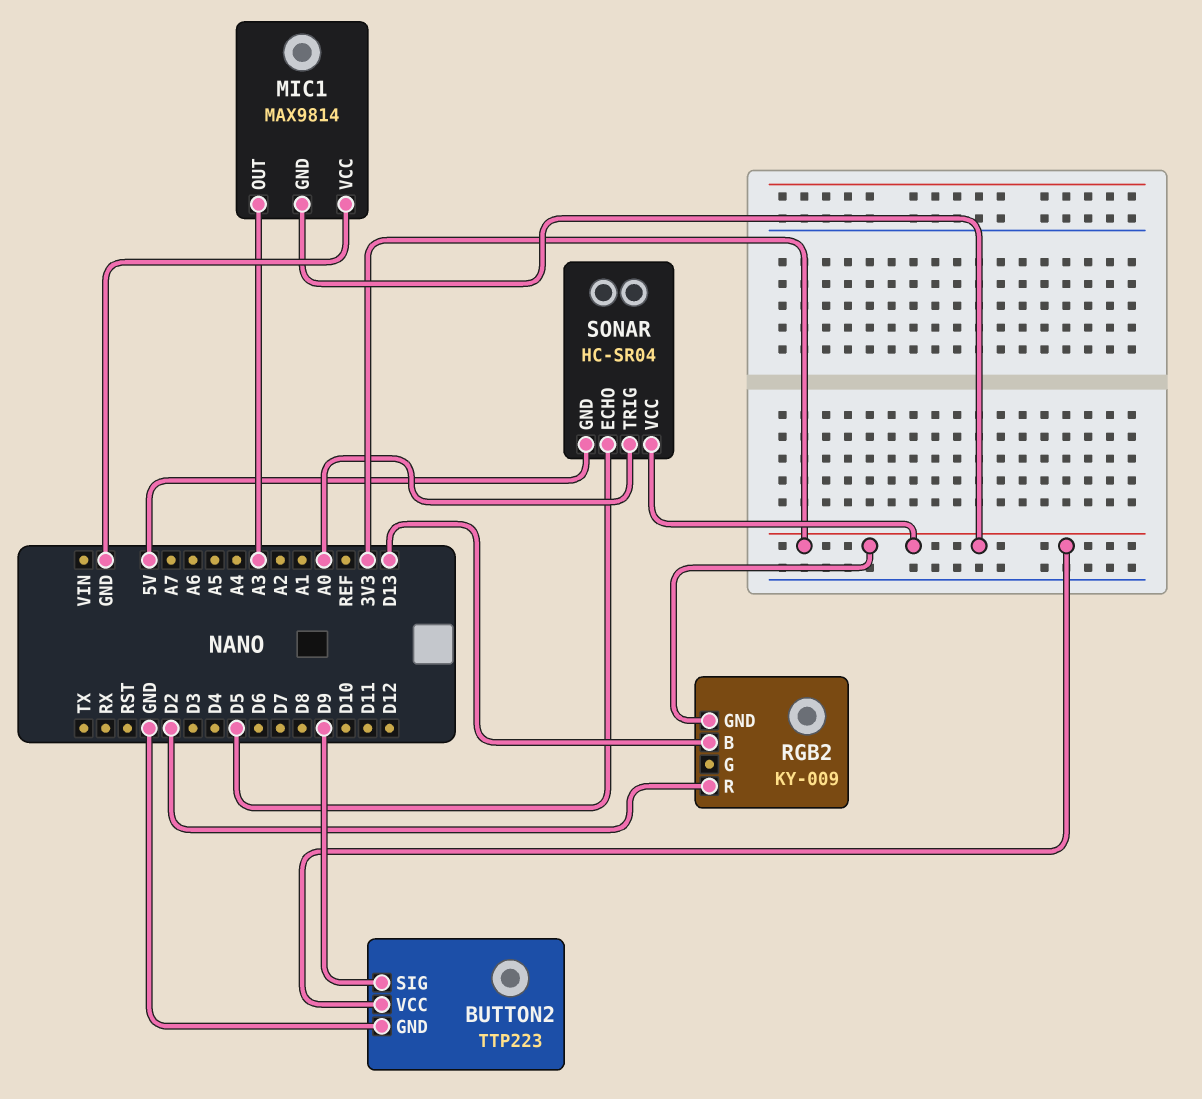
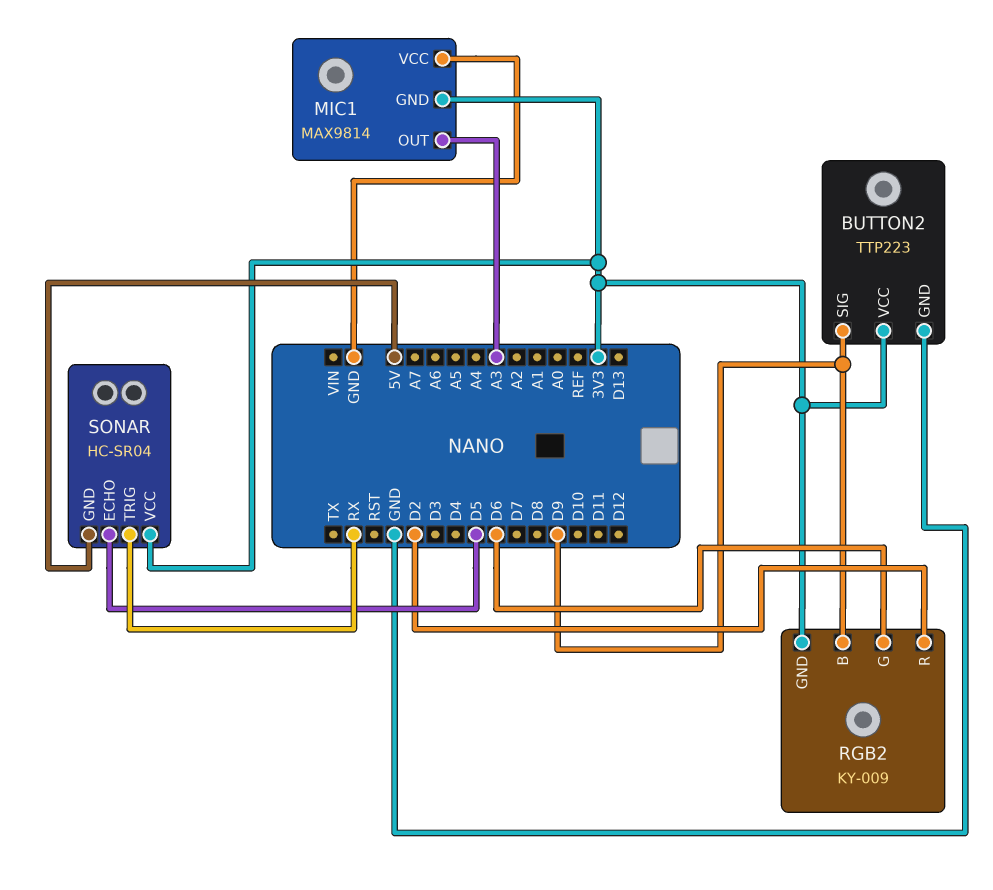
RGB2 pin B: D13 -> D9
RGB2 pin G: none -> D6
SONAR pin TRIG: A0 -> RX

